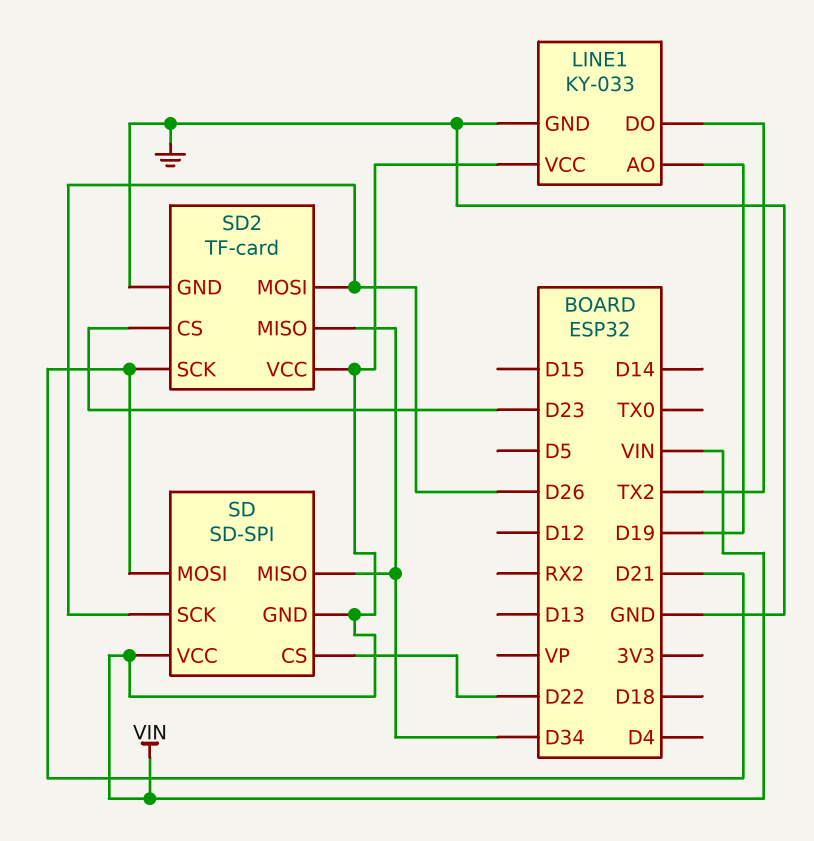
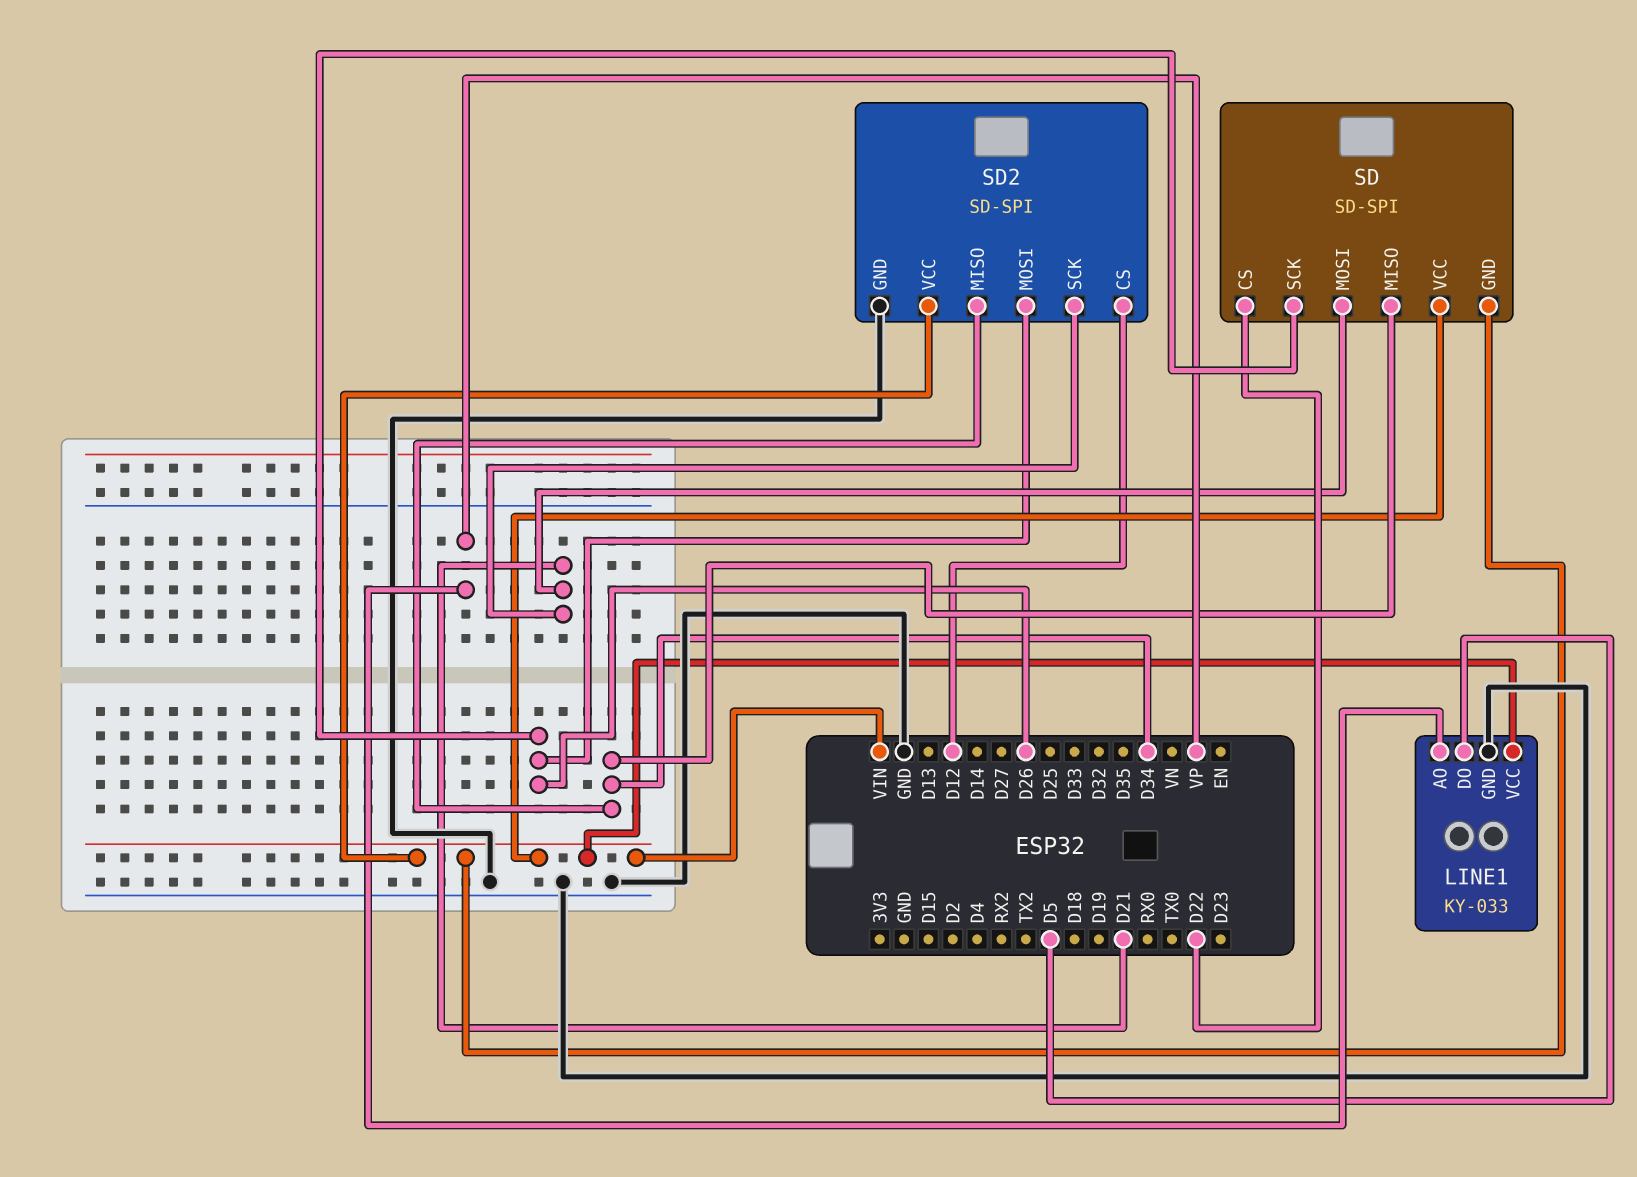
LINE1 pin AO: D19 -> VP
LINE1 pin DO: TX2 -> D5
SD2: TF-card -> SD-SPI
SD2 pin CS: D23 -> D12

